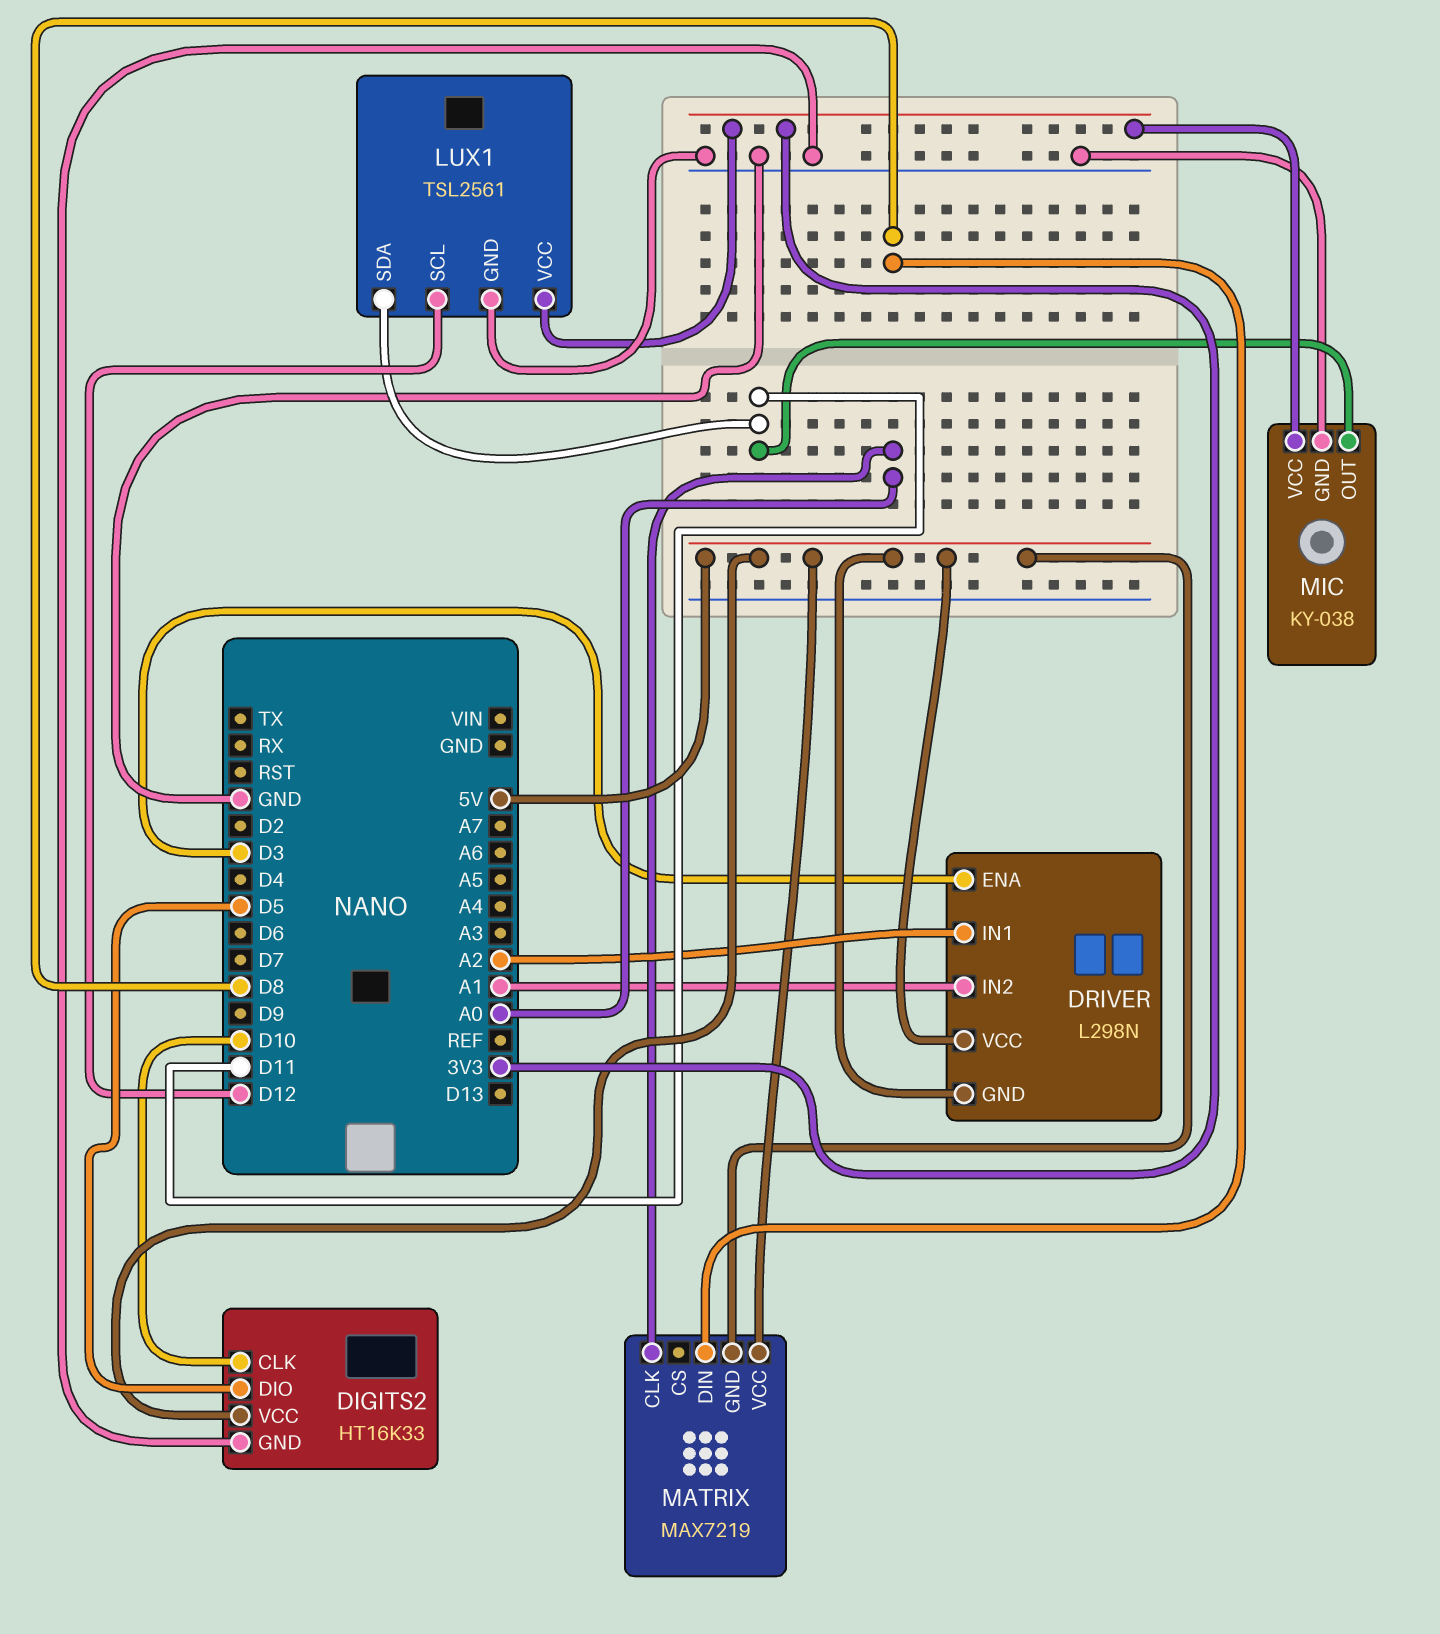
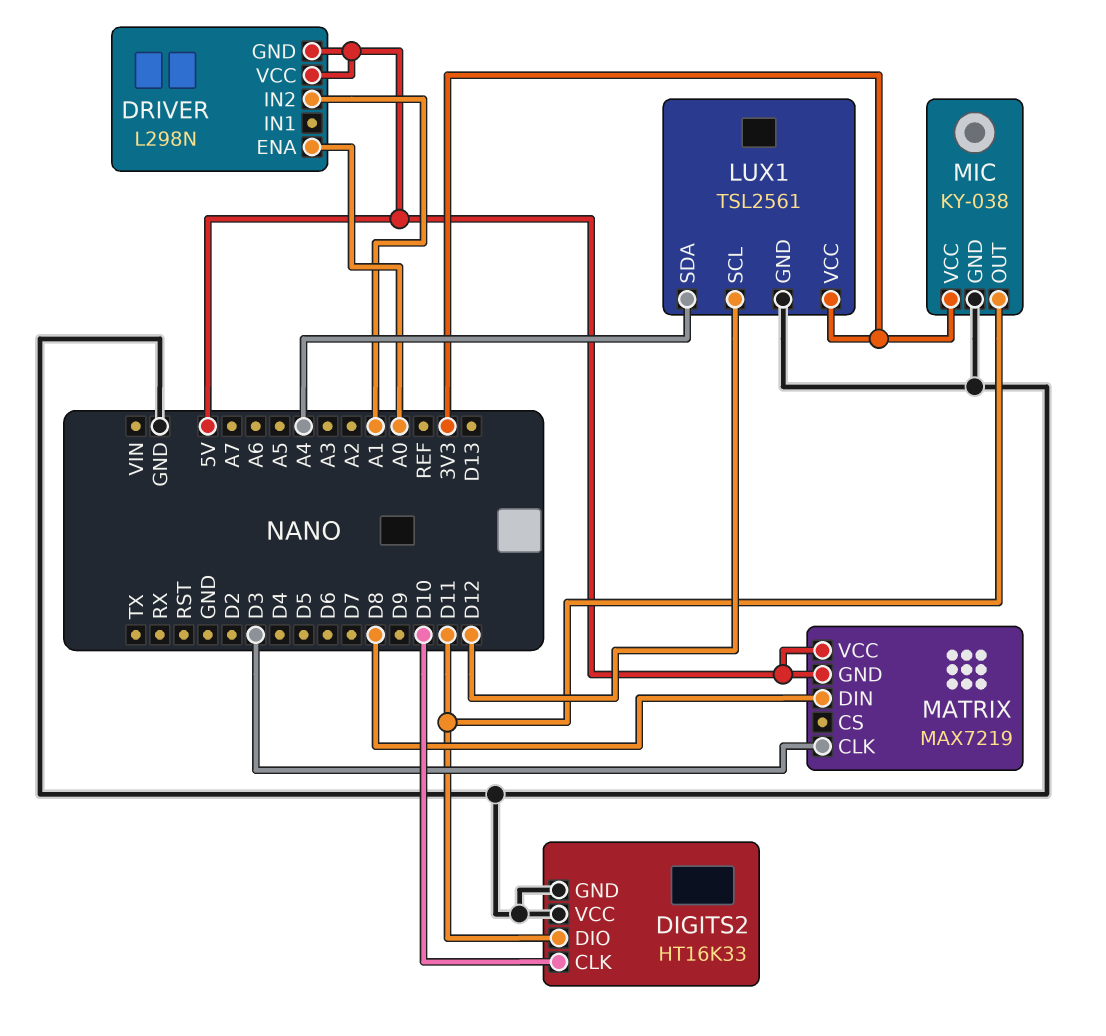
DIGITS2 pin DIO: D5 -> D11
DIGITS2 pin VCC: 5V -> GND
DRIVER pin ENA: D3 -> A0
DRIVER pin IN1: A2 -> none
LUX1 pin SDA: D11 -> A4
MATRIX pin CLK: A0 -> D3

